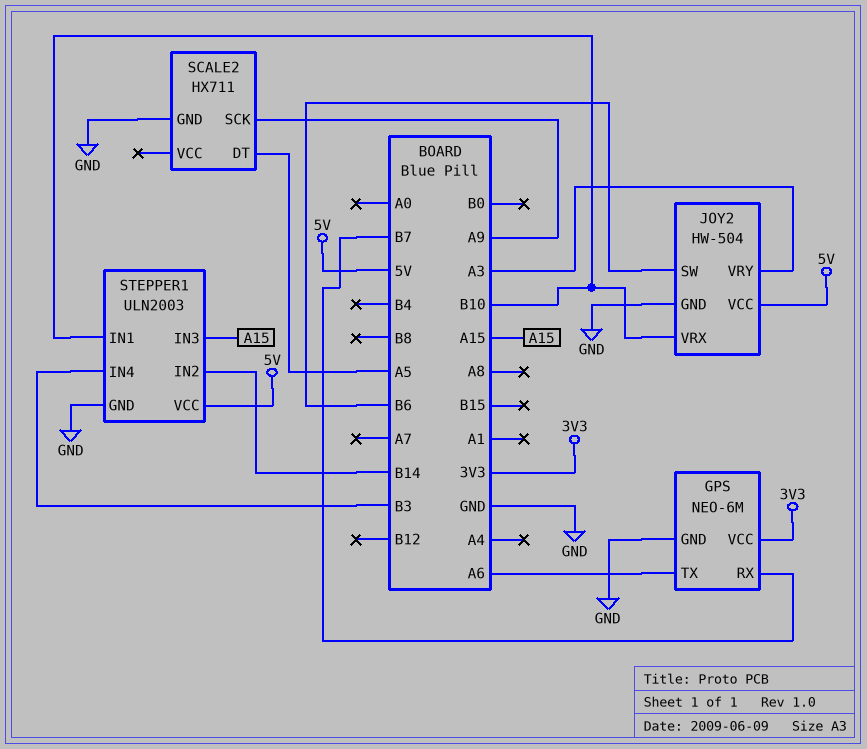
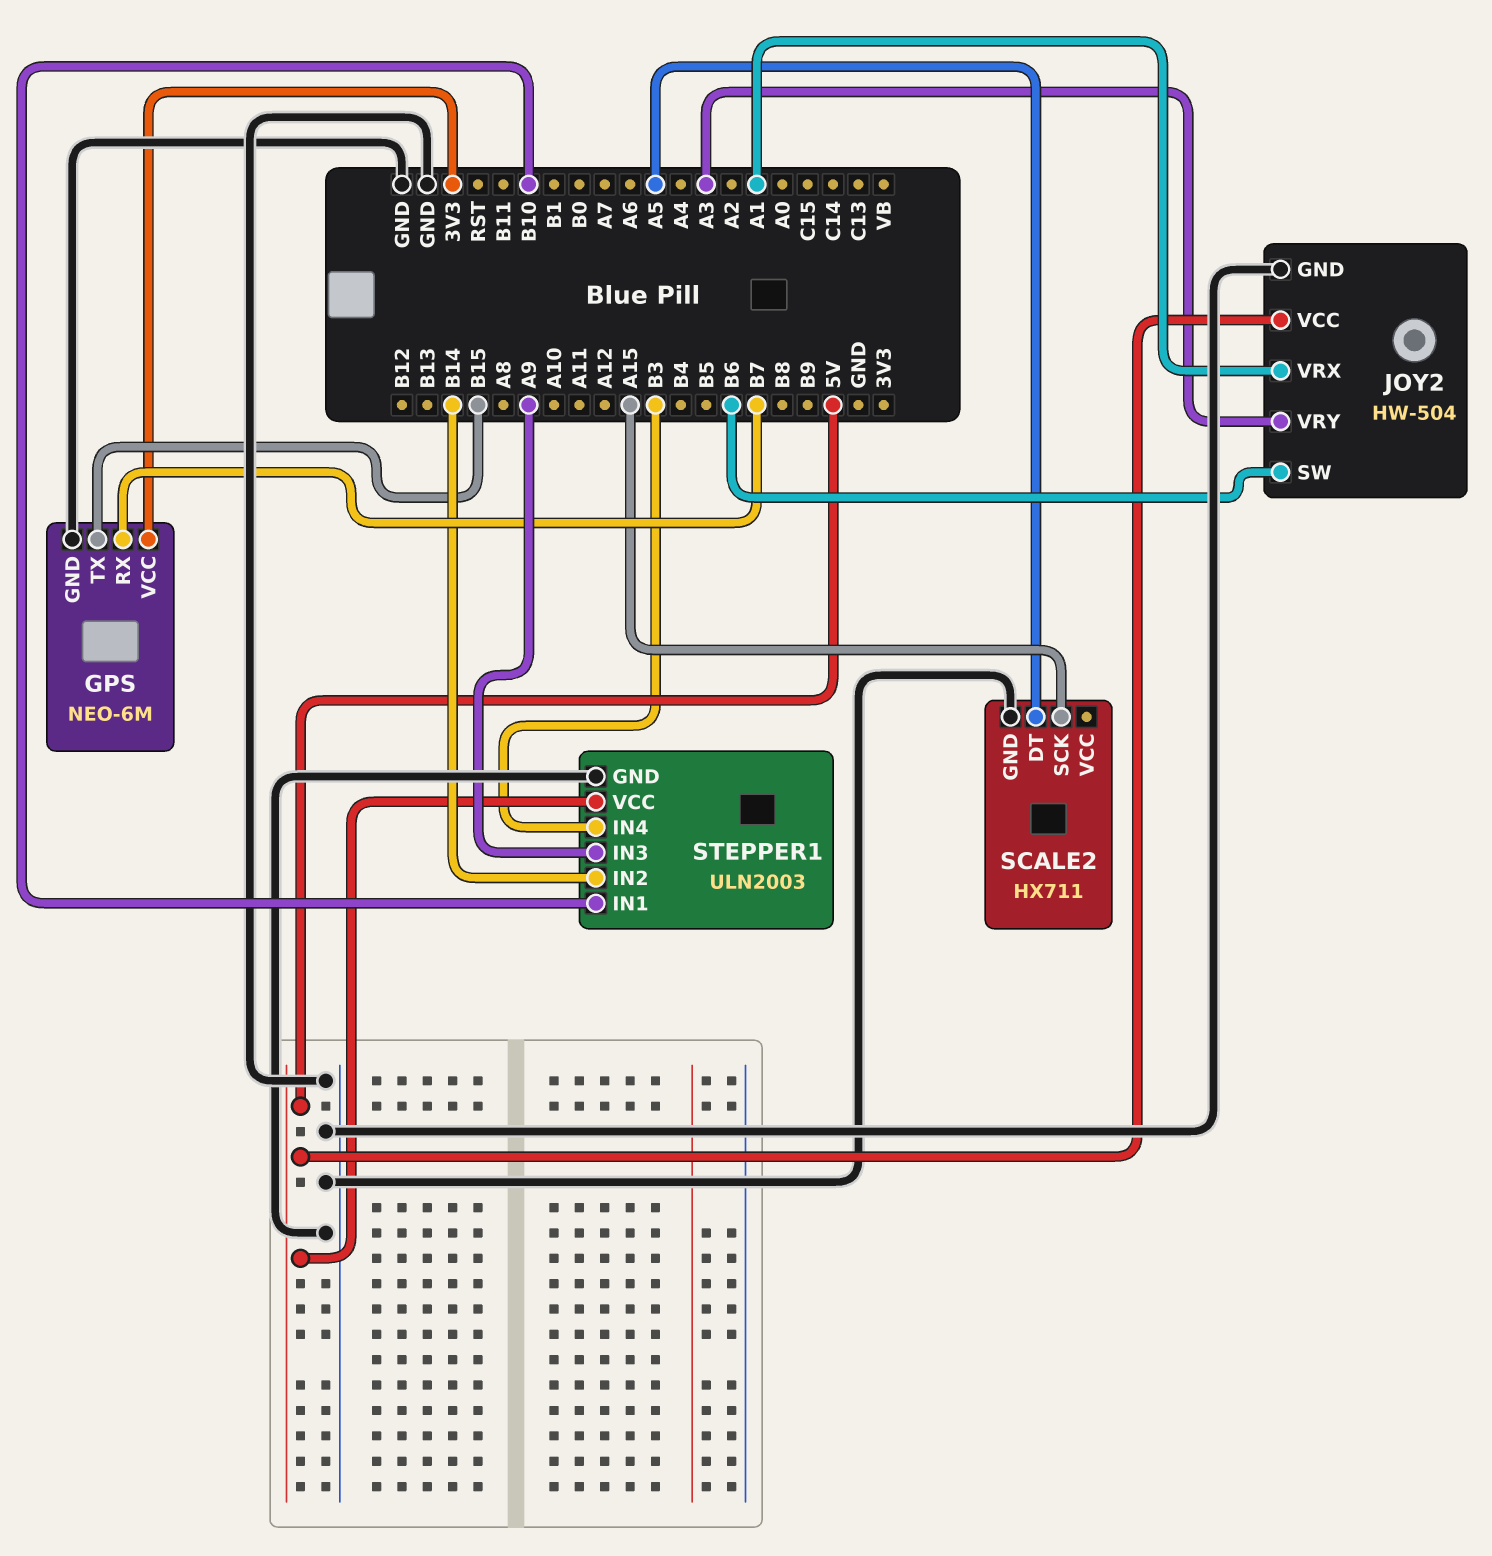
GPS pin TX: A6 -> B15
JOY2 pin VRX: B10 -> A1
SCALE2 pin SCK: A9 -> A15
STEPPER1 pin IN3: A15 -> A9

